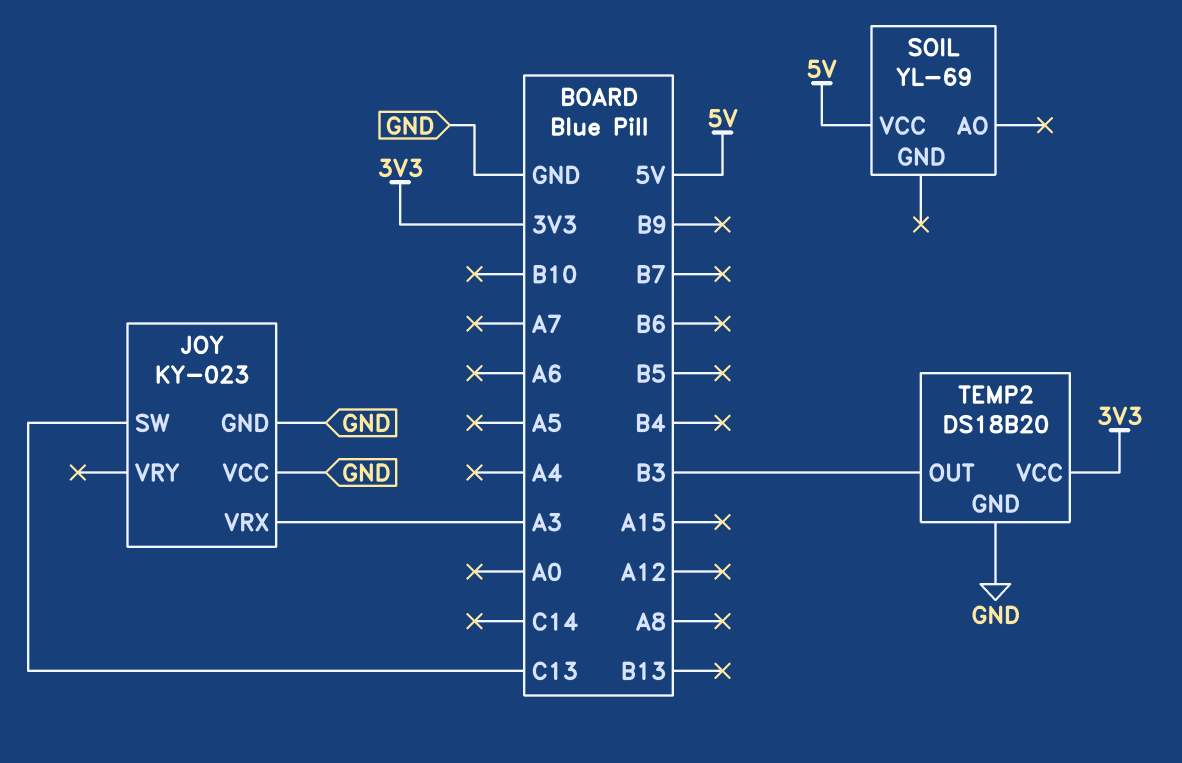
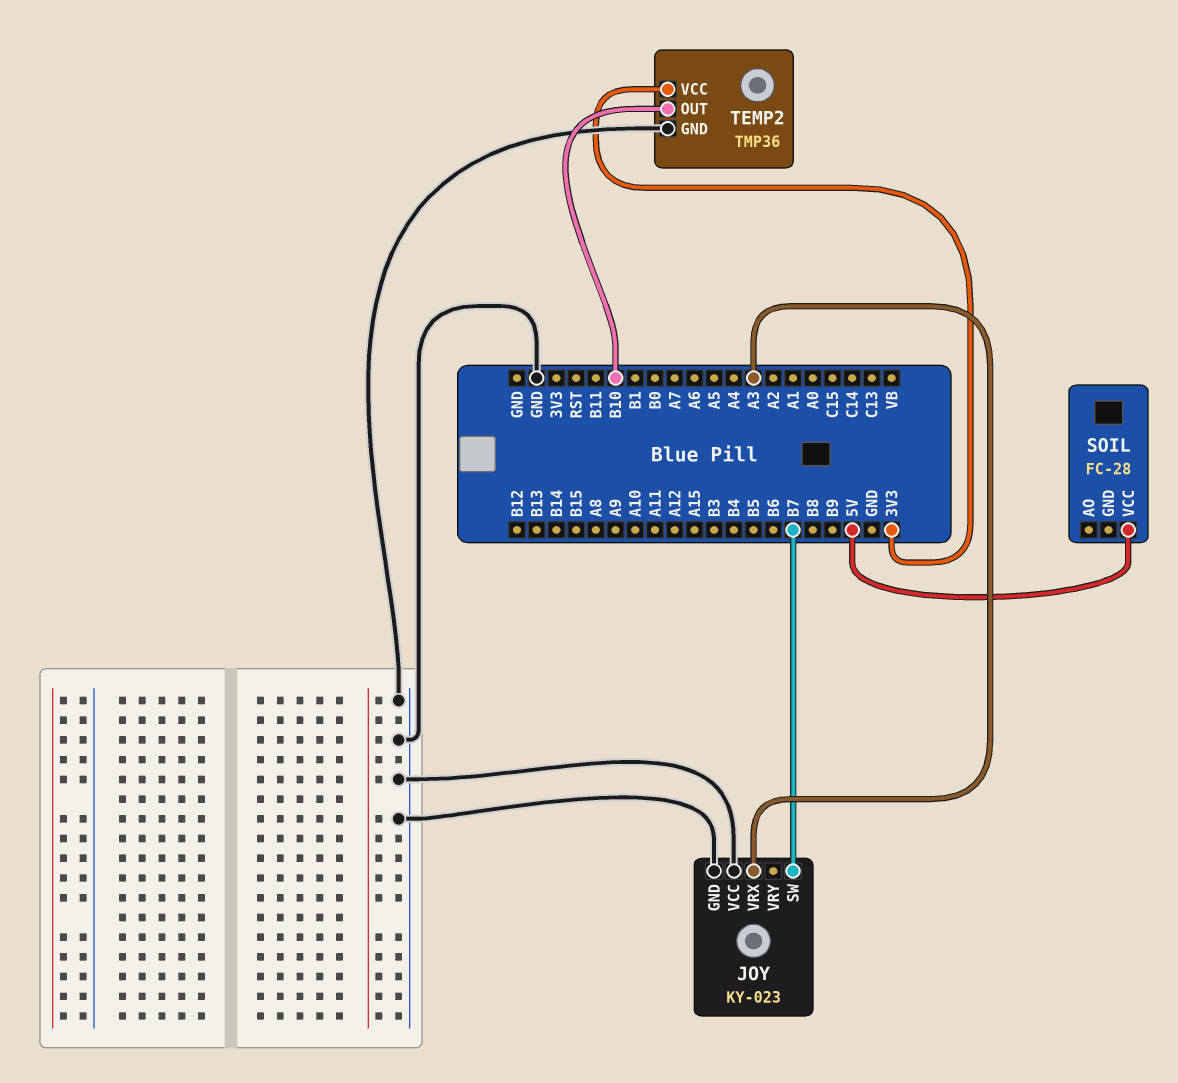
JOY pin SW: C13 -> B7
SOIL: YL-69 -> FC-28
TEMP2: DS18B20 -> TMP36
TEMP2 pin OUT: B3 -> B10

